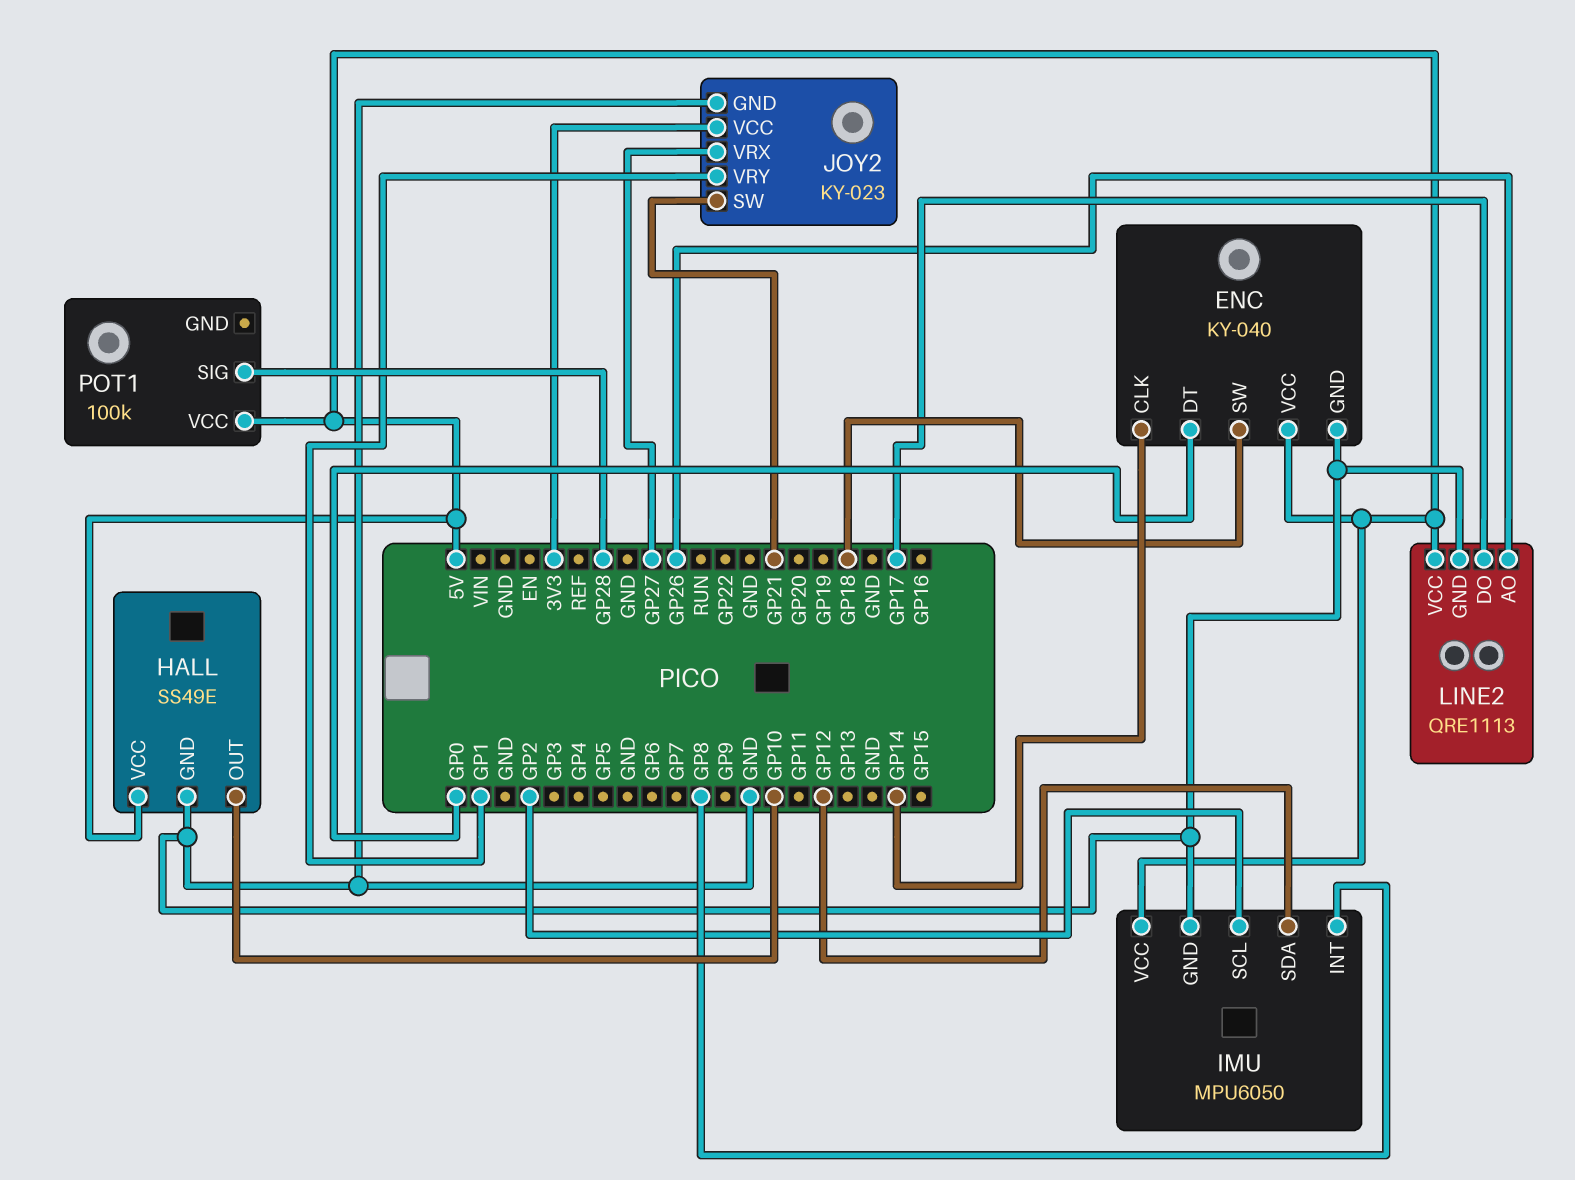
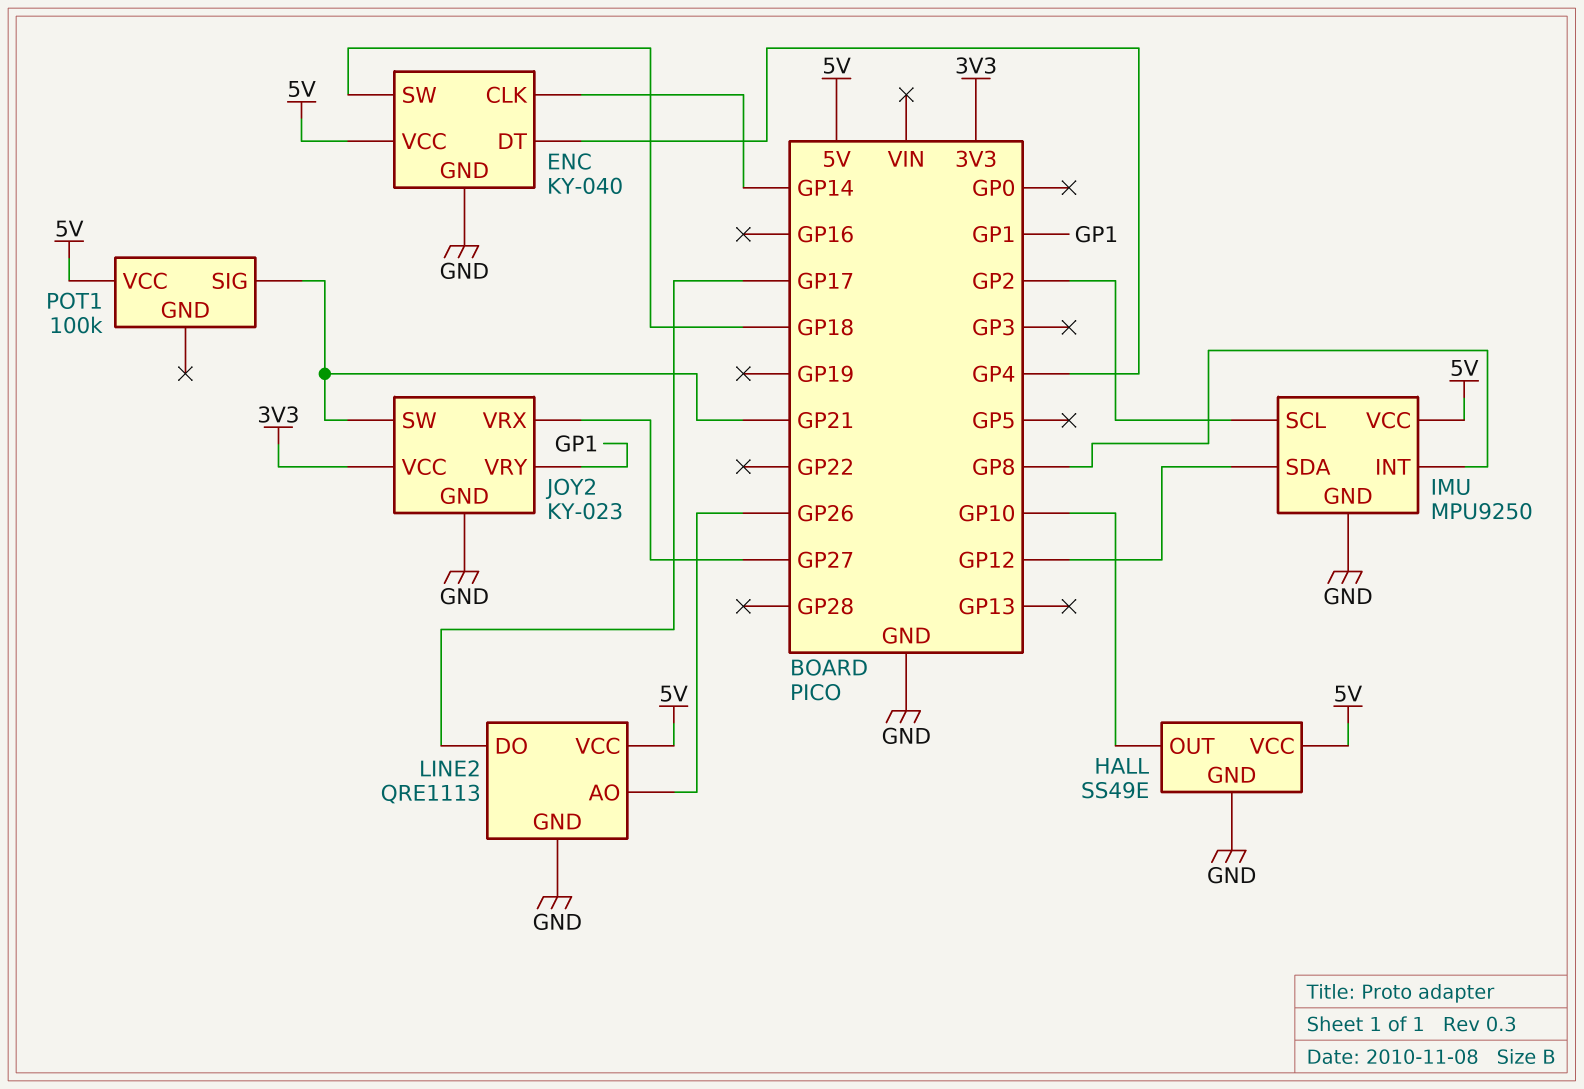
ENC pin DT: GP0 -> GP4
IMU: MPU6050 -> MPU9250
POT1 pin SIG: GP28 -> GP21

